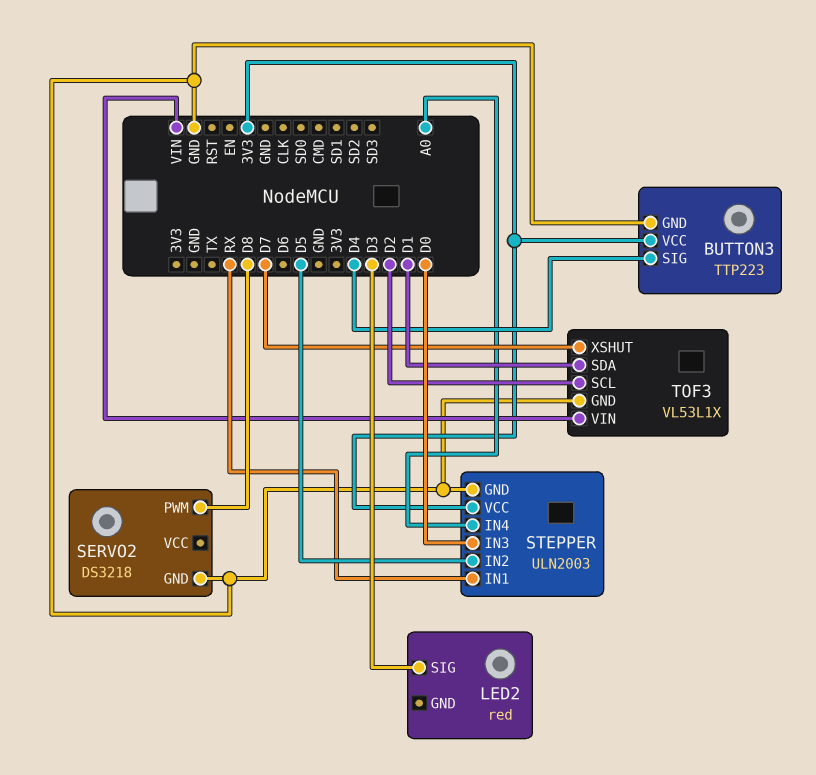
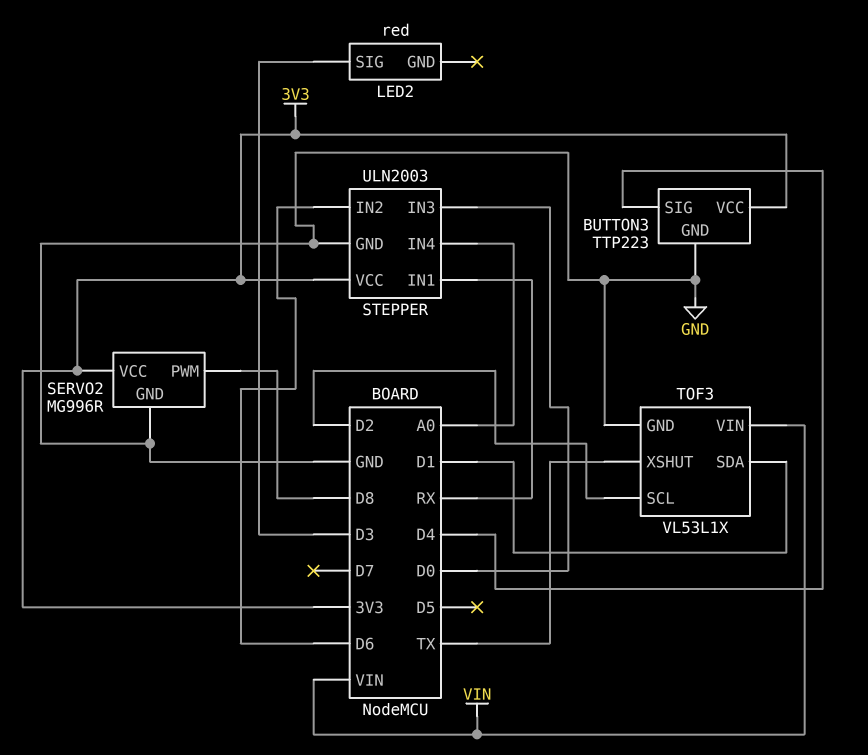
SERVO2: DS3218 -> MG996R
SERVO2 pin VCC: none -> 3V3
STEPPER pin IN2: D5 -> D6
TOF3 pin XSHUT: D7 -> TX

